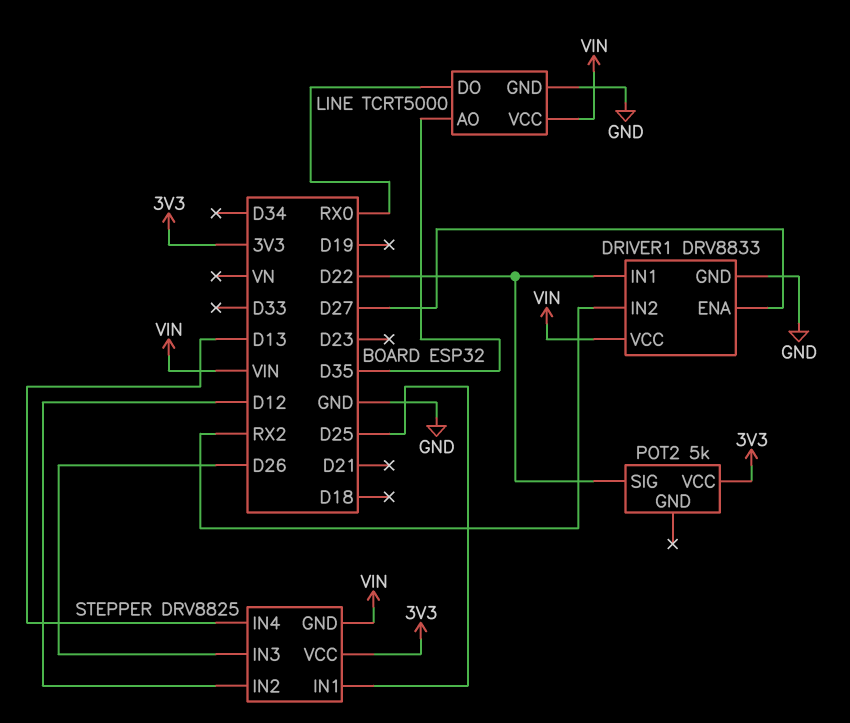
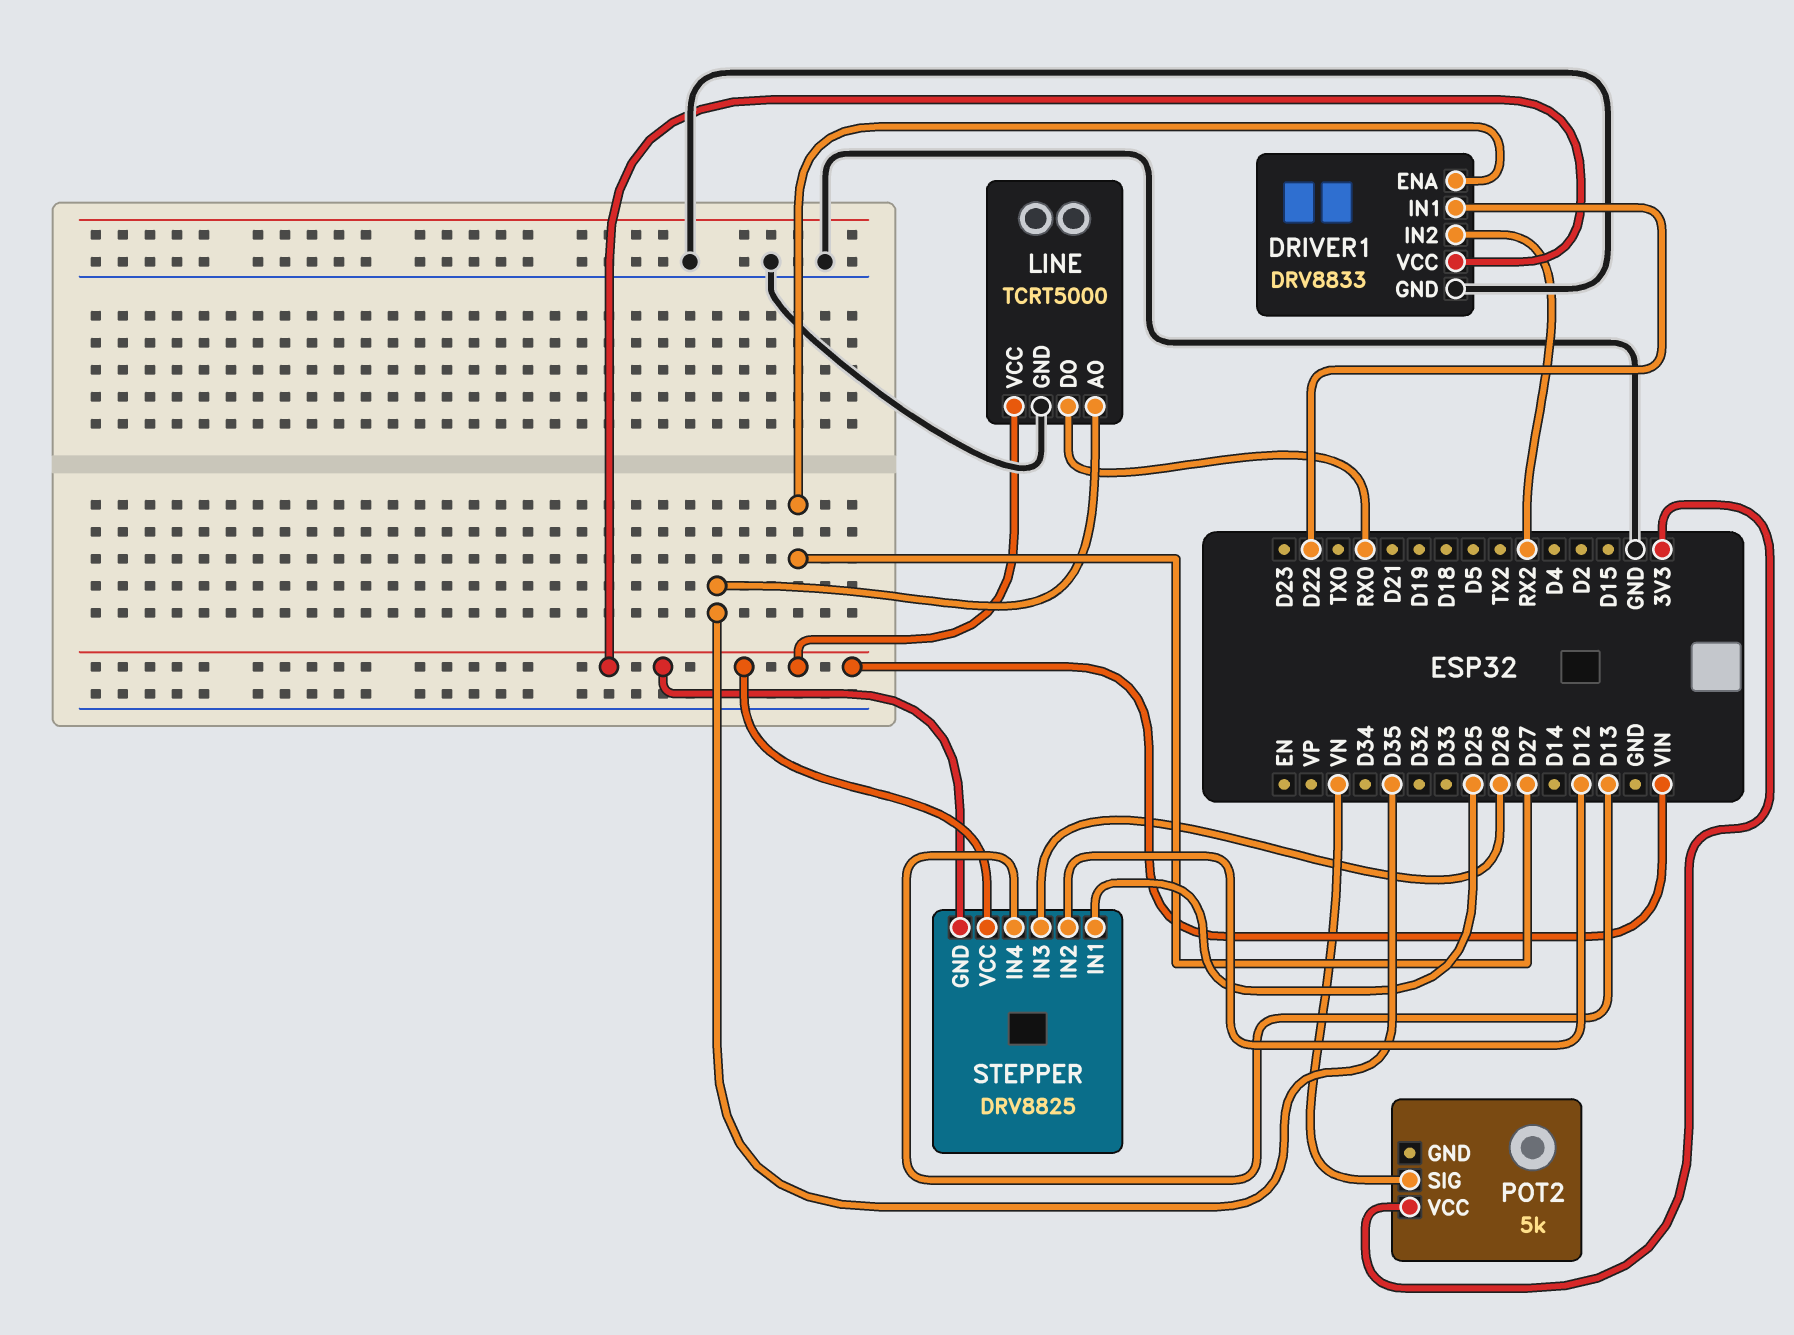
POT2 pin SIG: D22 -> VN
STEPPER pin VCC: 3V3 -> VIN

